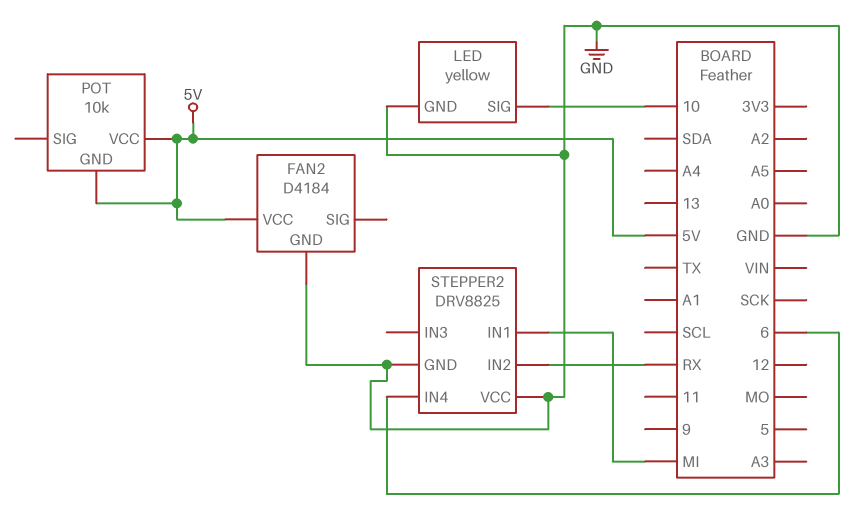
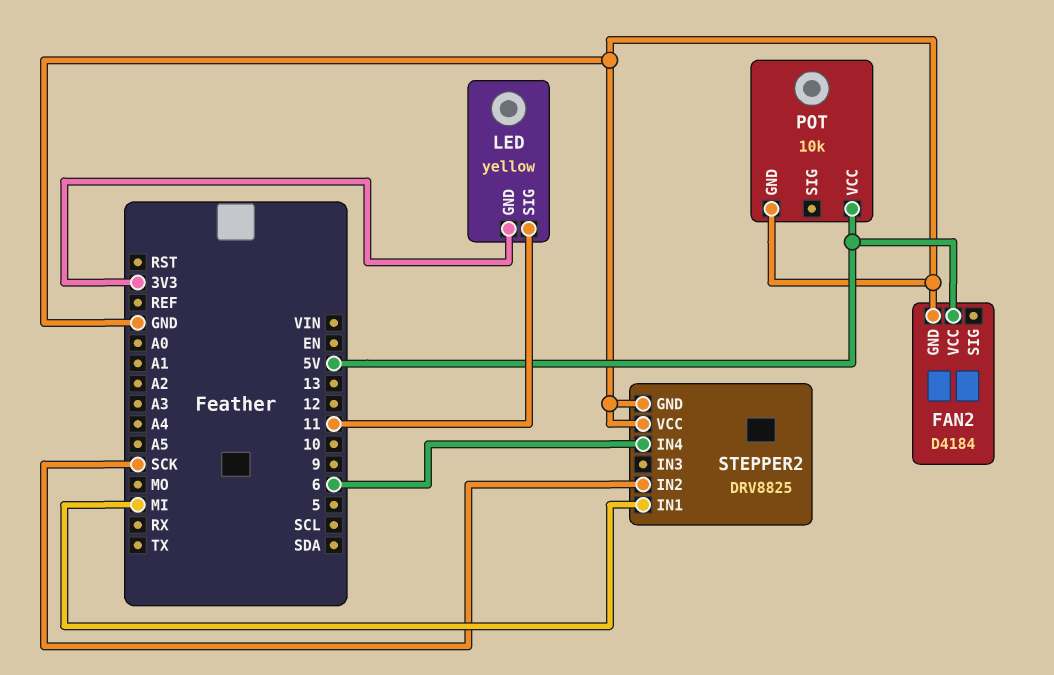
LED pin GND: GND -> 3V3
LED pin SIG: 10 -> 11
POT pin GND: 5V -> GND
STEPPER2 pin IN2: RX -> SCK

